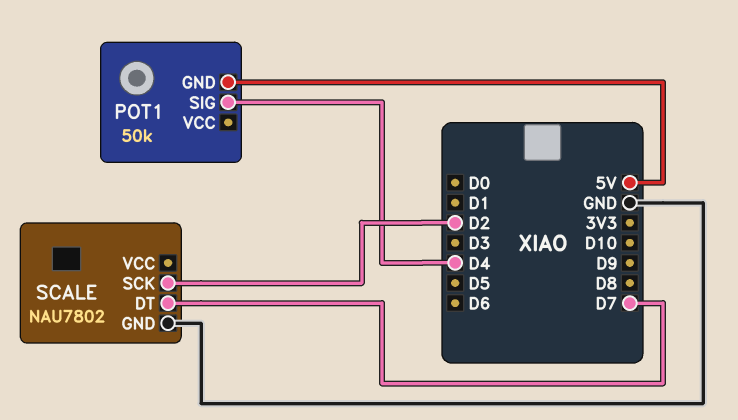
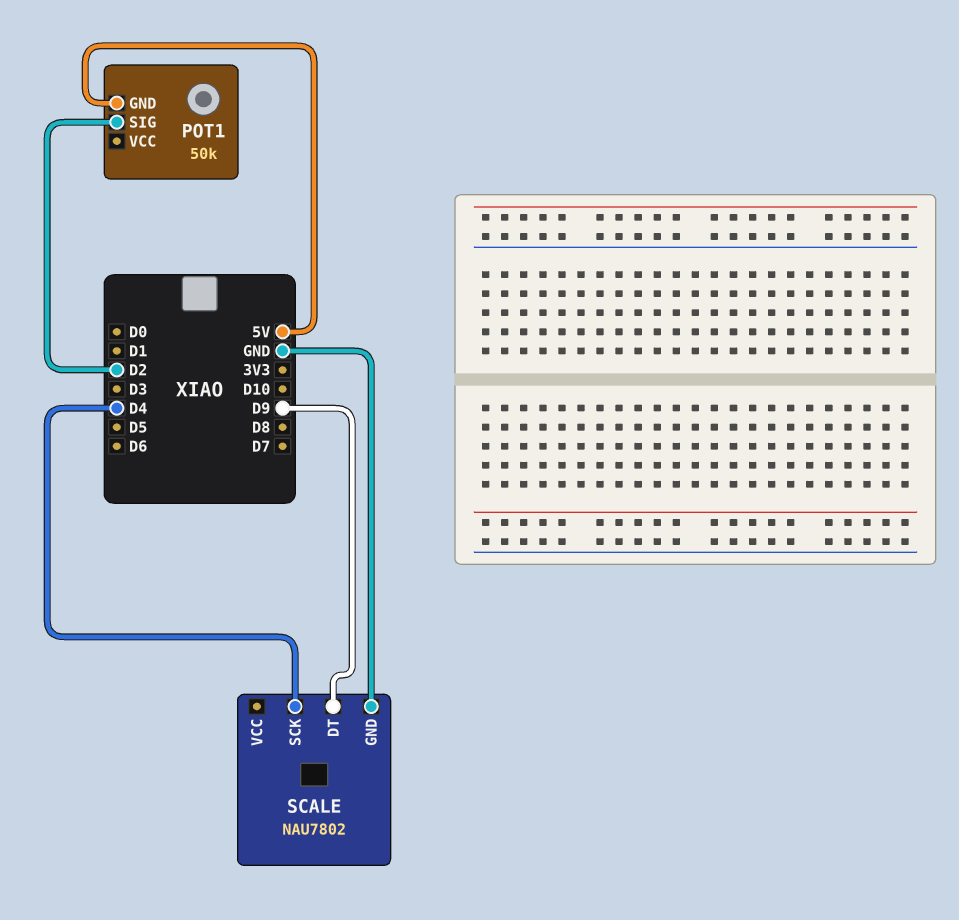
POT1 pin SIG: D4 -> D2
SCALE pin DT: D7 -> D9
SCALE pin SCK: D2 -> D4

